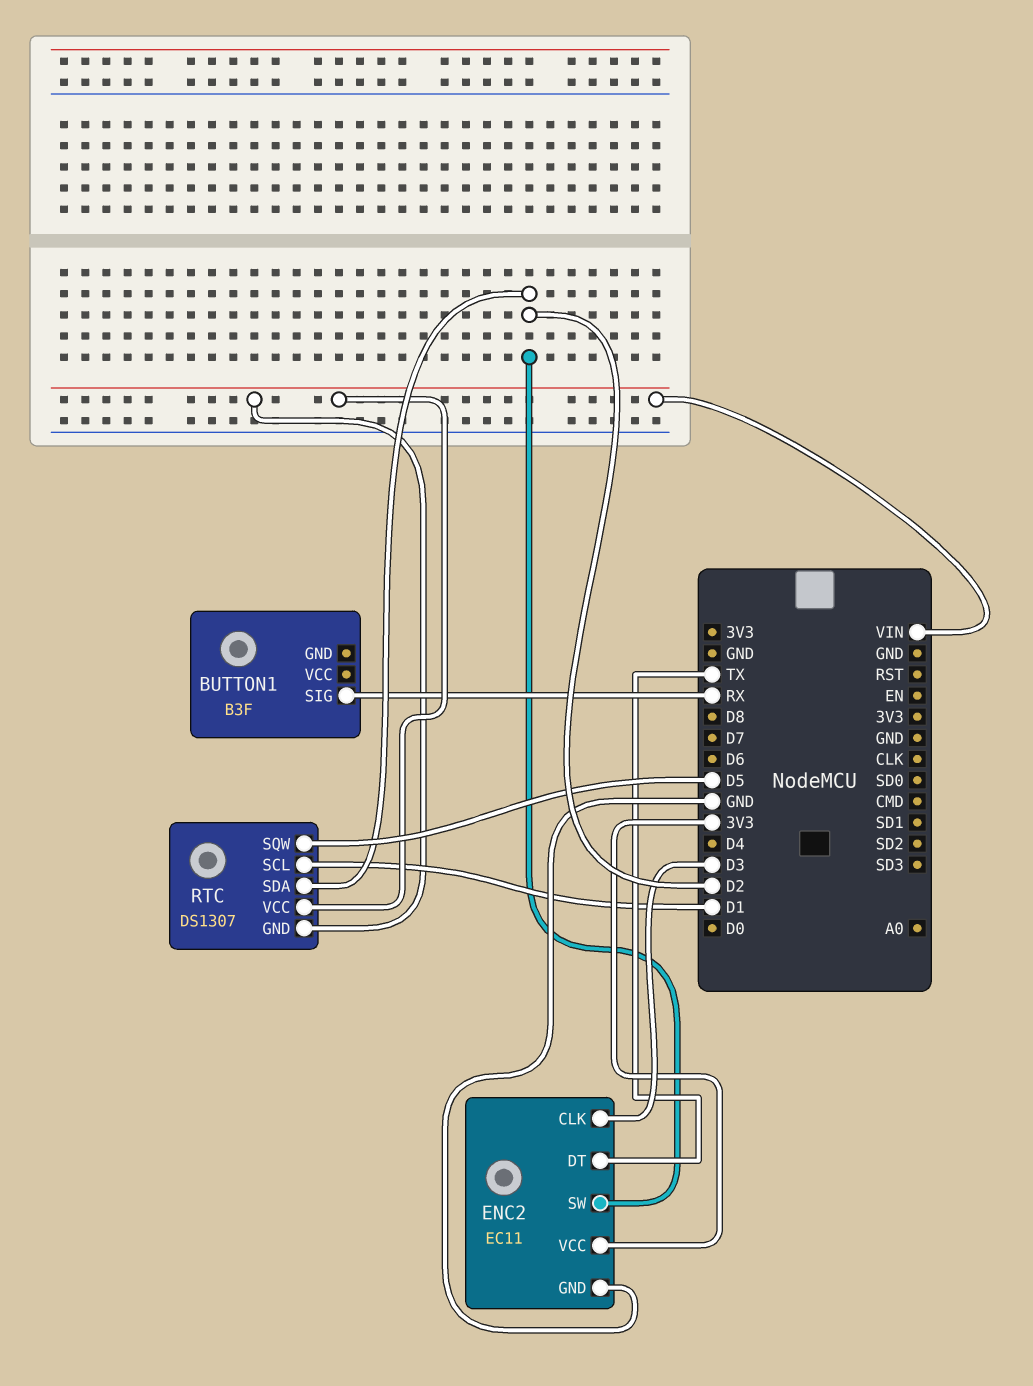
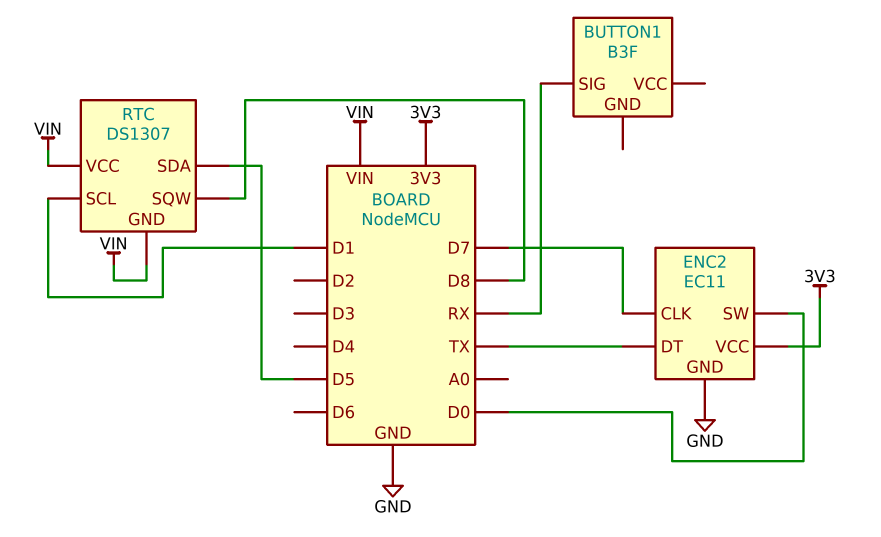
ENC2 pin CLK: D3 -> D7
ENC2 pin SW: D2 -> D0
RTC pin SDA: D2 -> D5
RTC pin SQW: D5 -> D8

